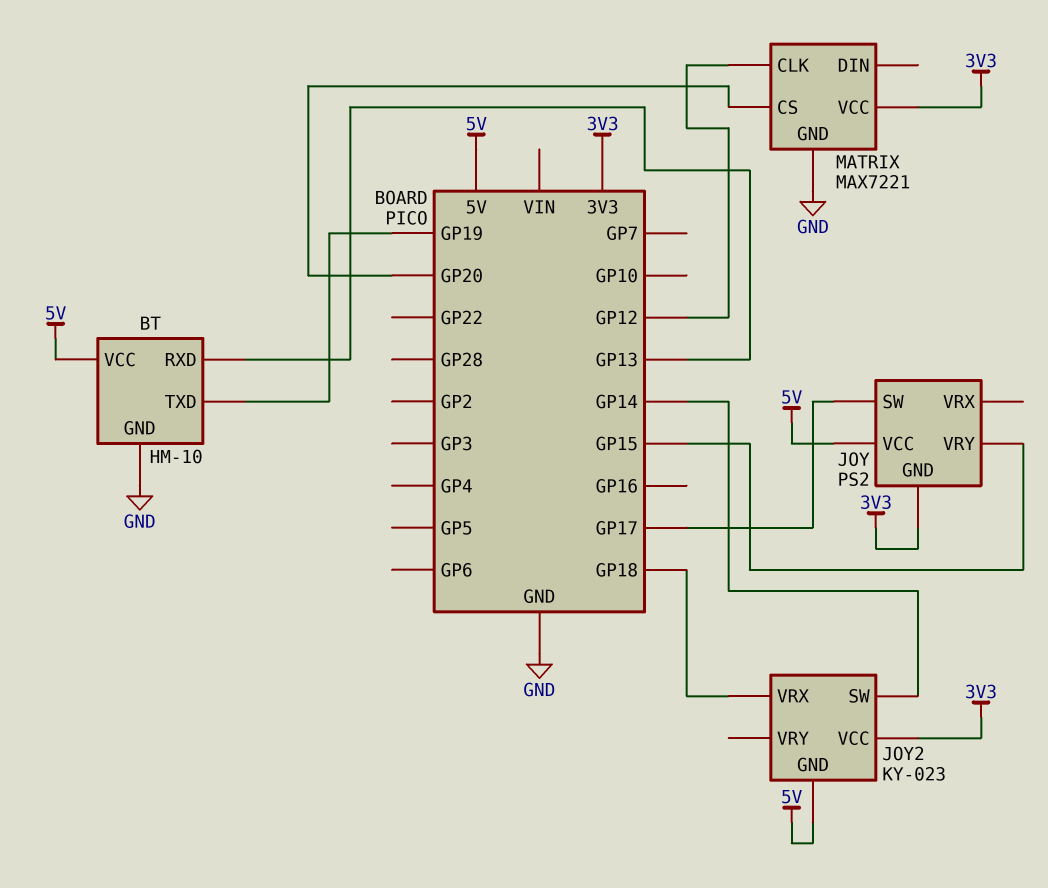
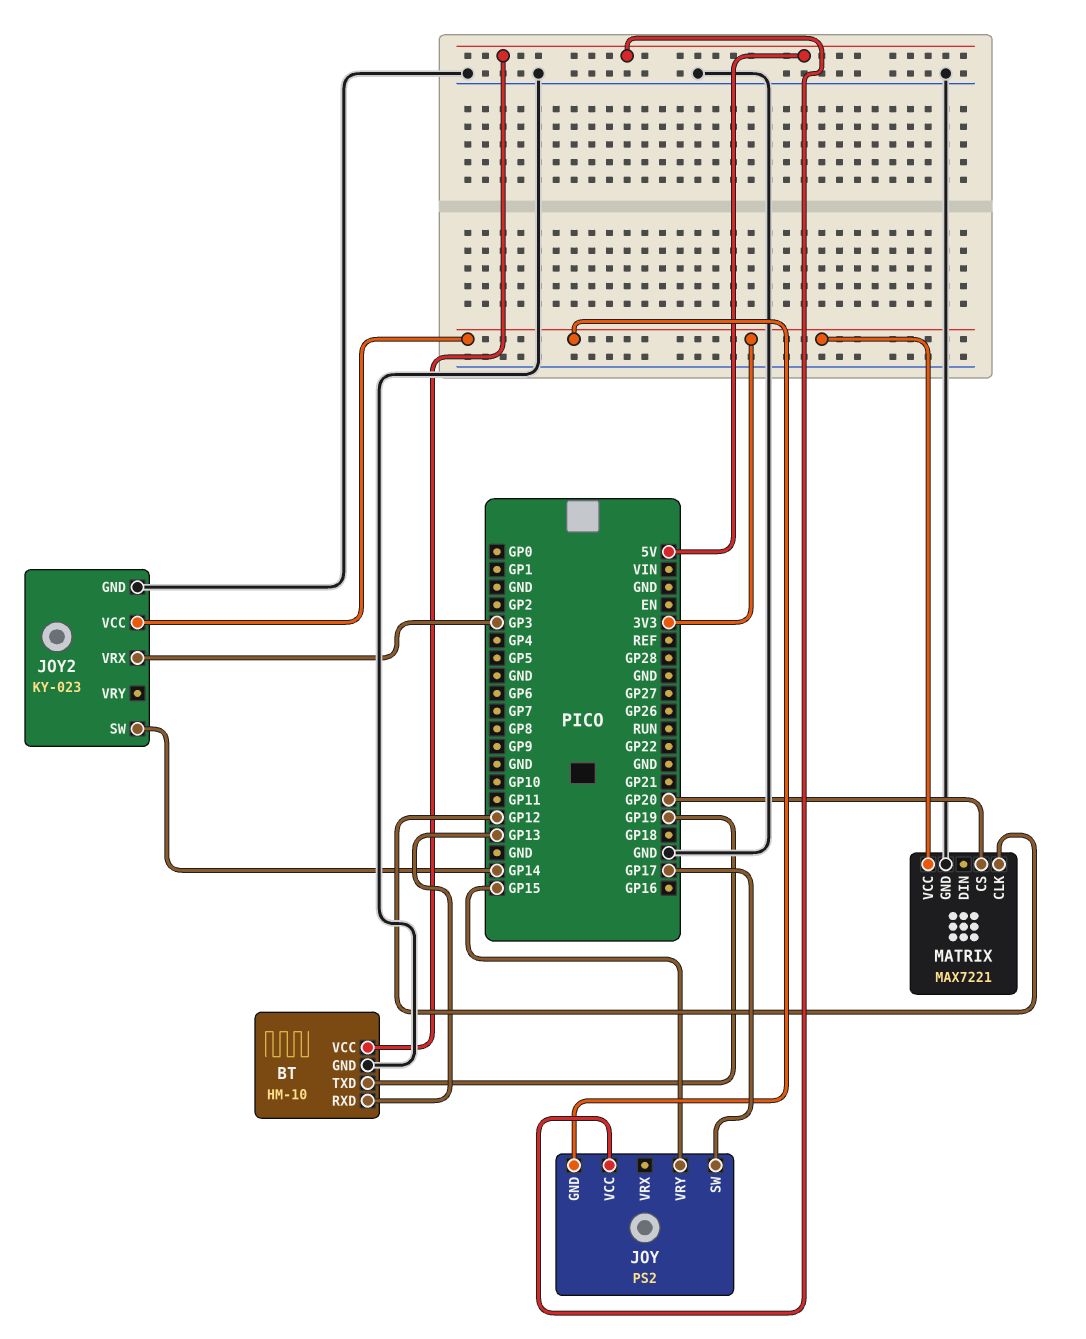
JOY2 pin GND: 5V -> GND
JOY2 pin VRX: GP18 -> GP3

